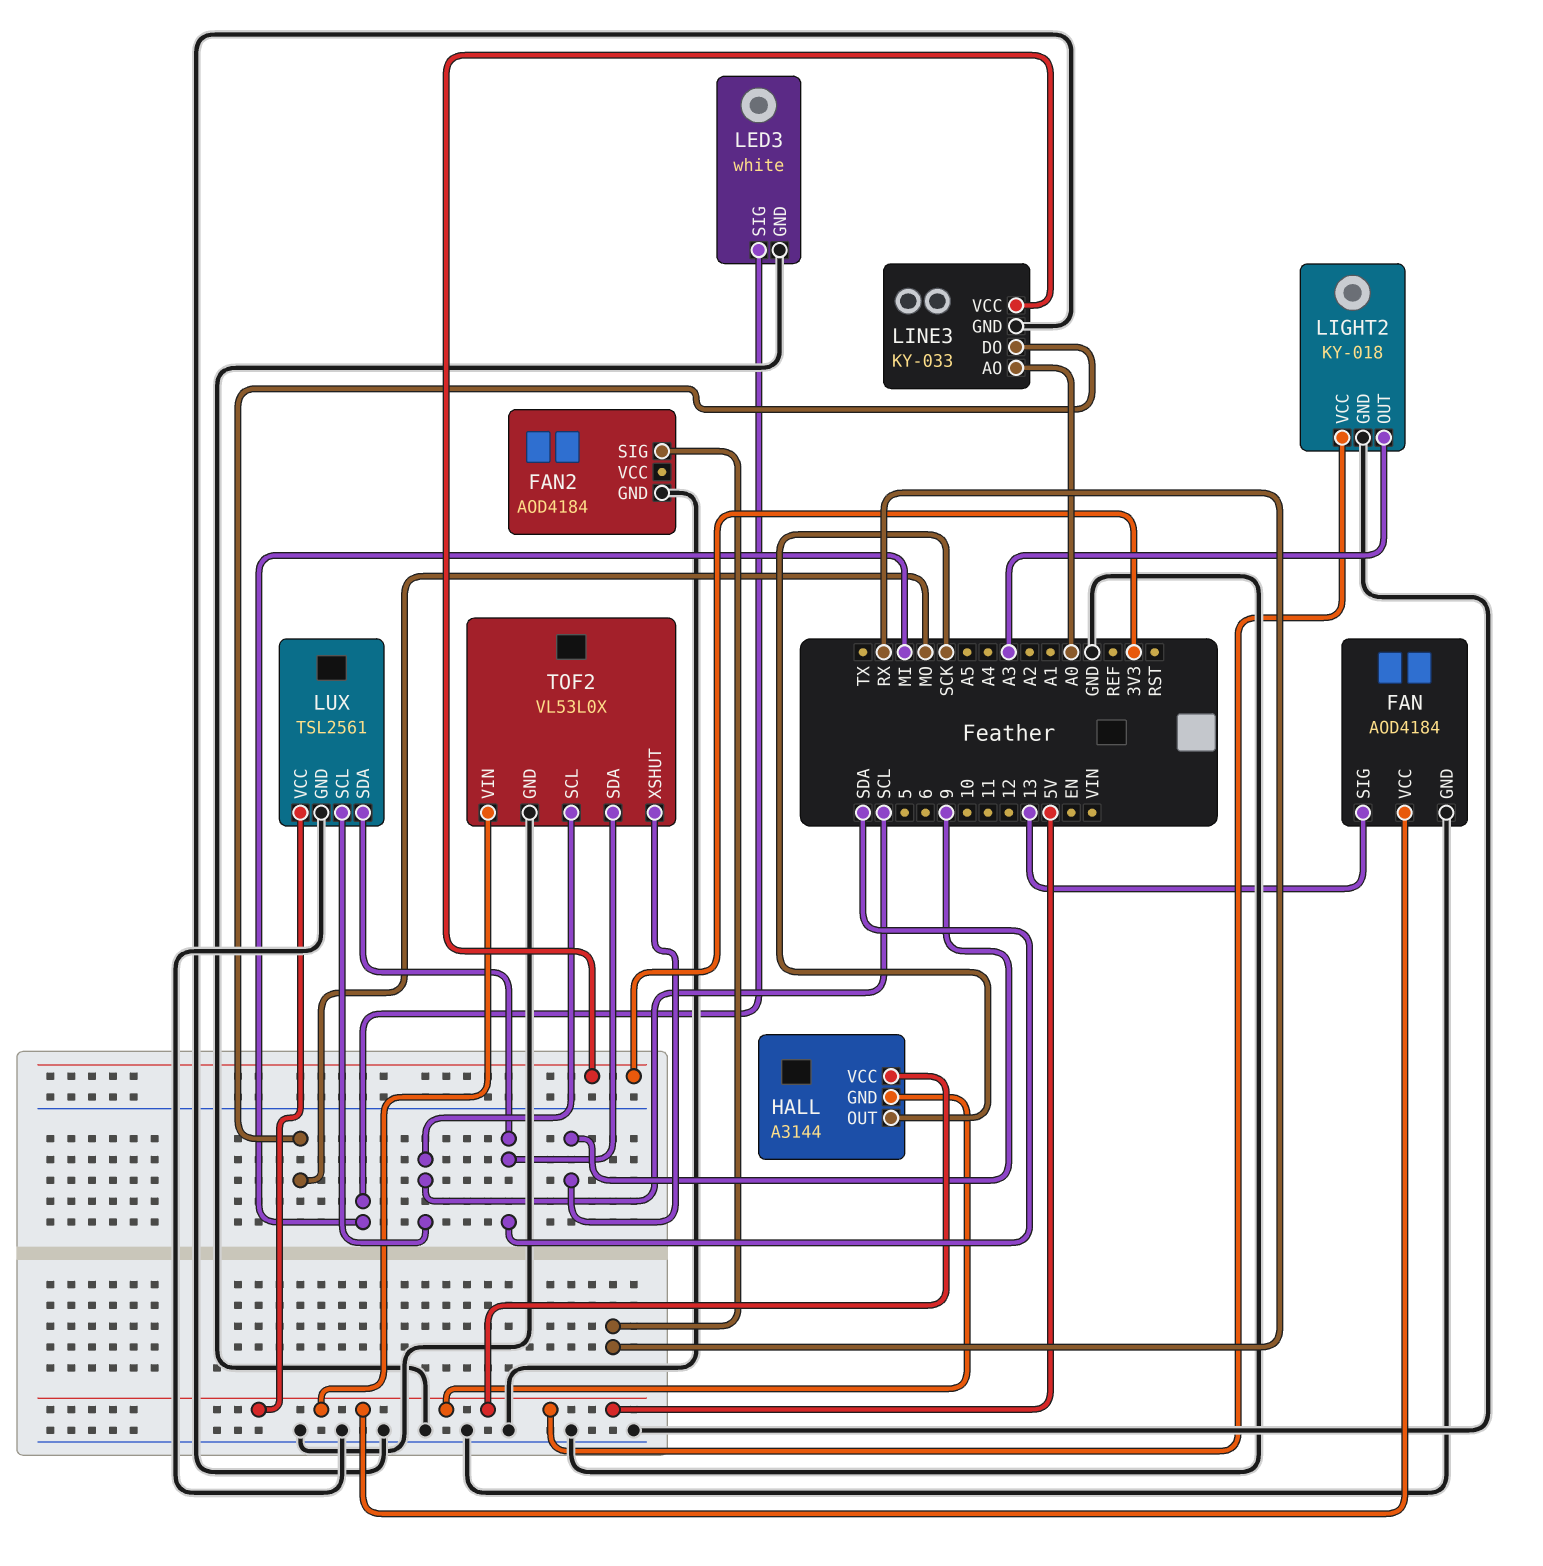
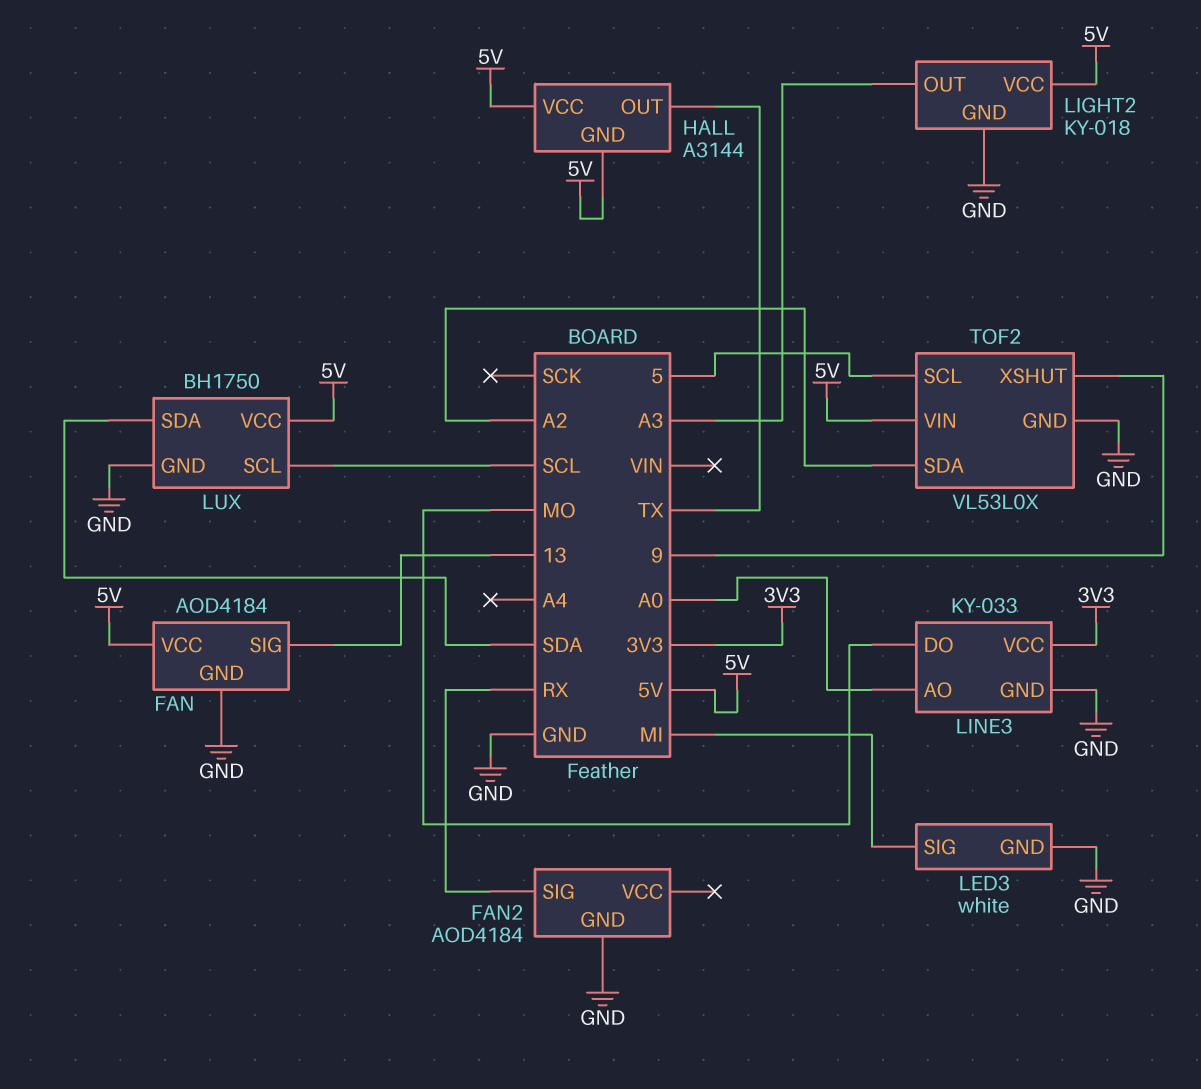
HALL pin OUT: SCK -> TX
LUX: TSL2561 -> BH1750
TOF2 pin SCL: SCL -> 5
TOF2 pin SDA: SDA -> A2

